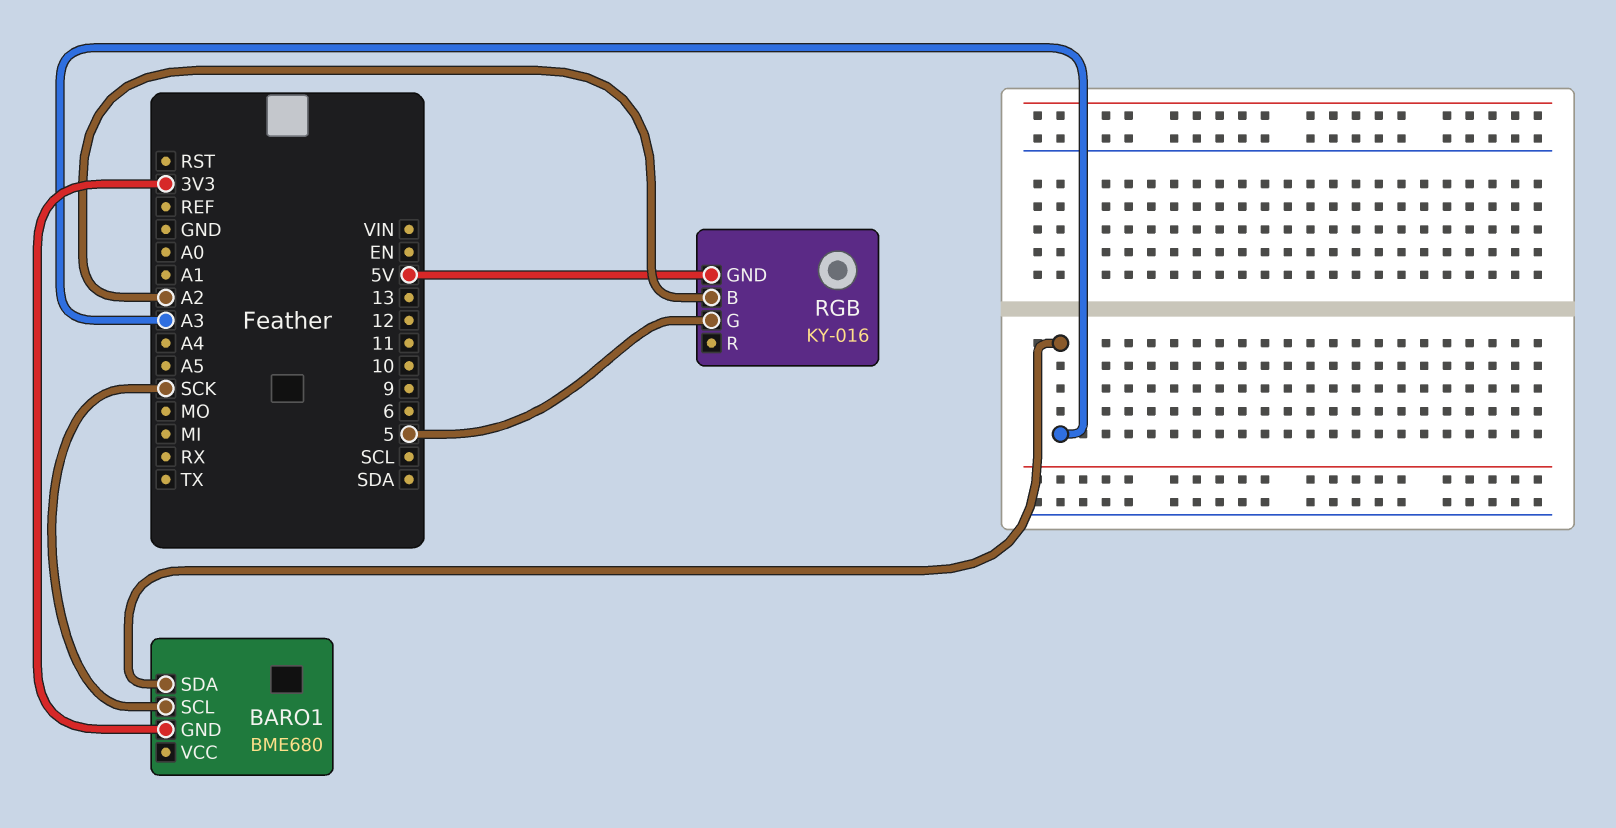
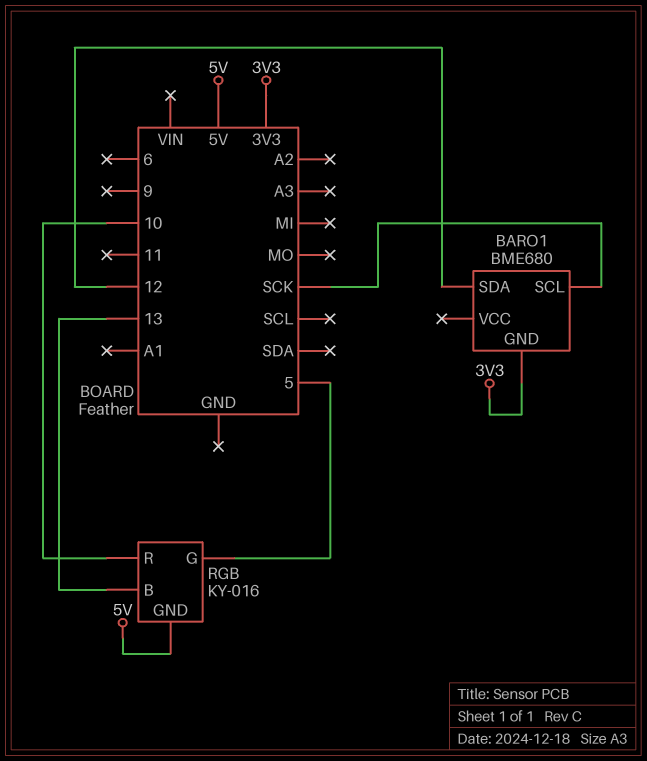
BARO1 pin SDA: A3 -> 12
RGB pin B: A2 -> 13
RGB pin R: none -> 10

